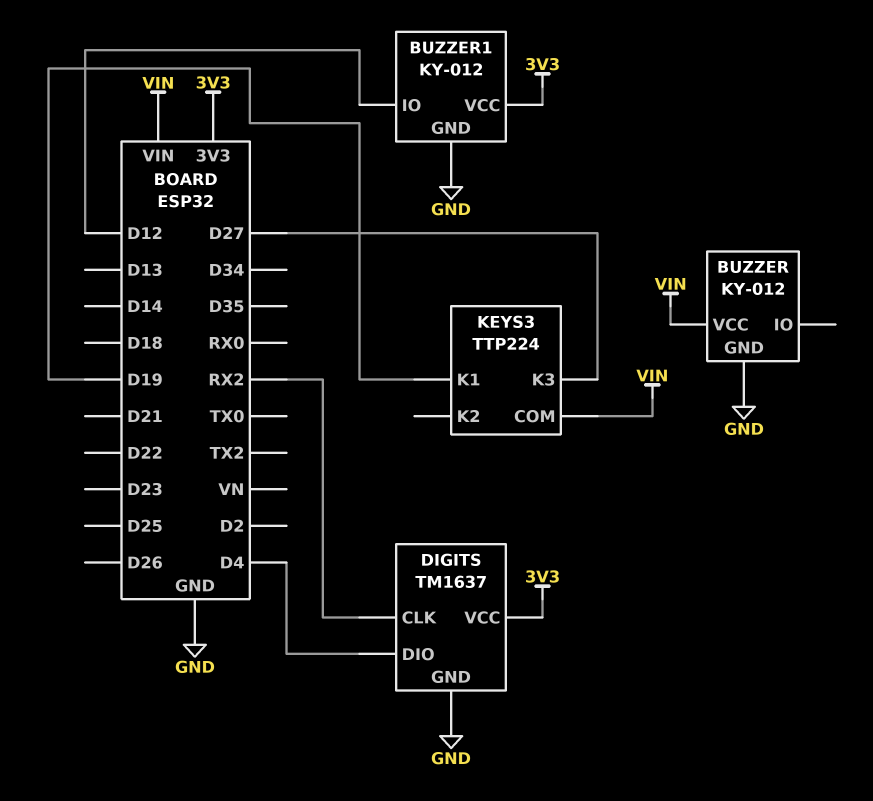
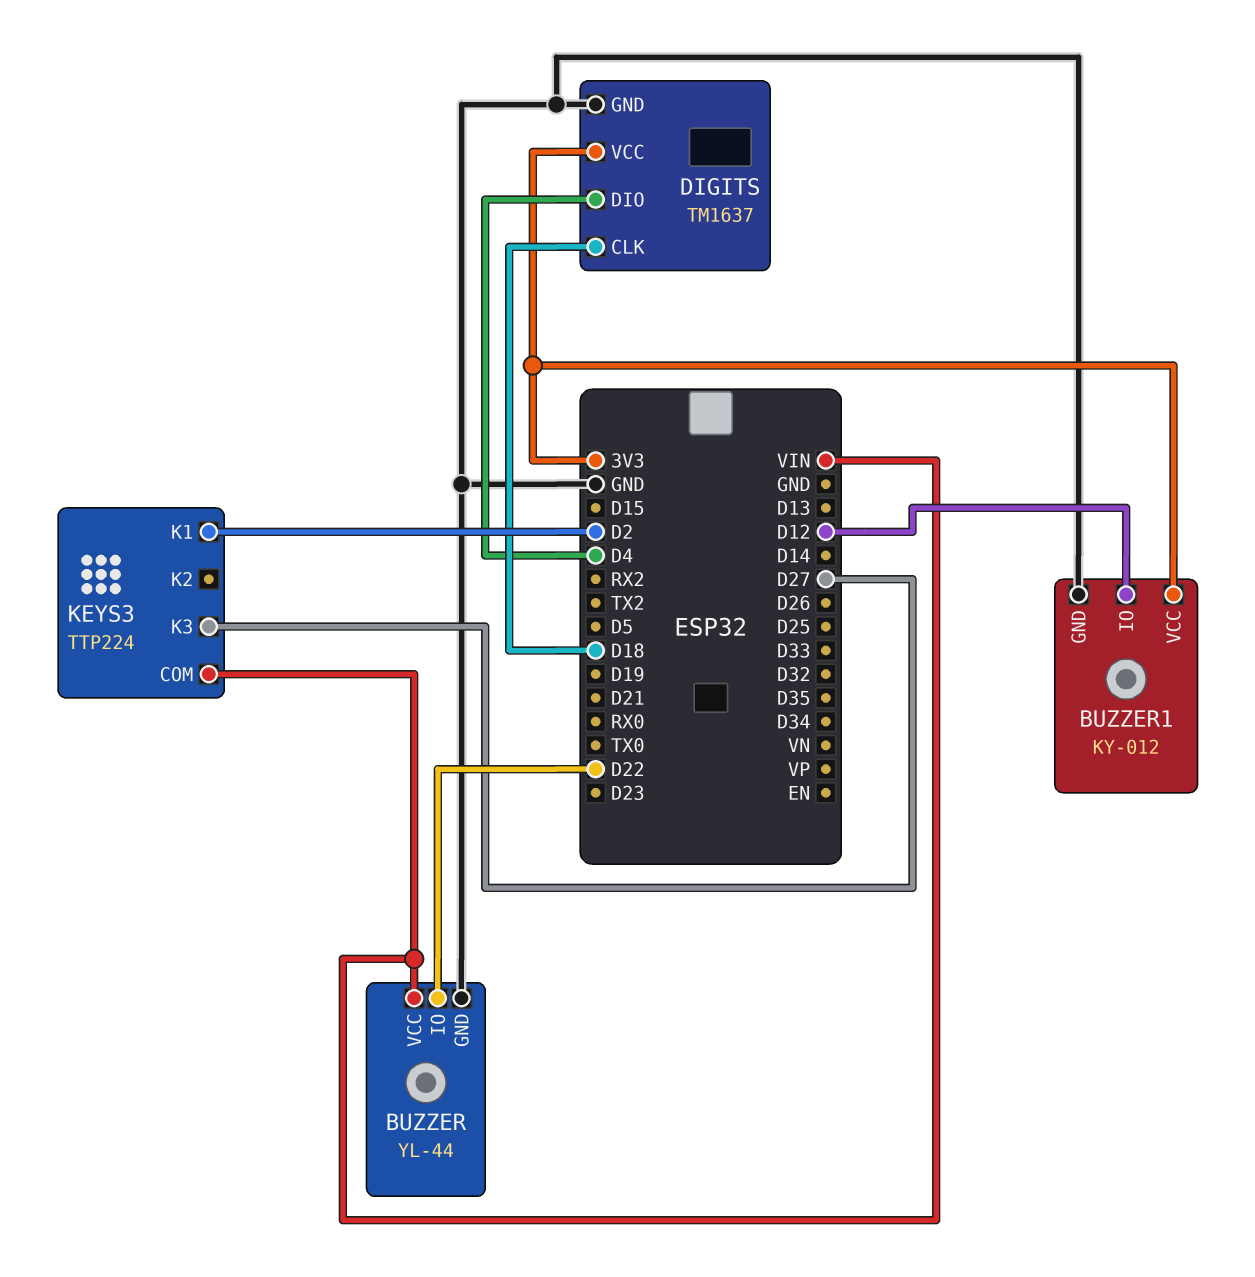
BUZZER: KY-012 -> YL-44
BUZZER pin IO: none -> D22
DIGITS pin CLK: RX2 -> D18
KEYS3 pin K1: D19 -> D2

